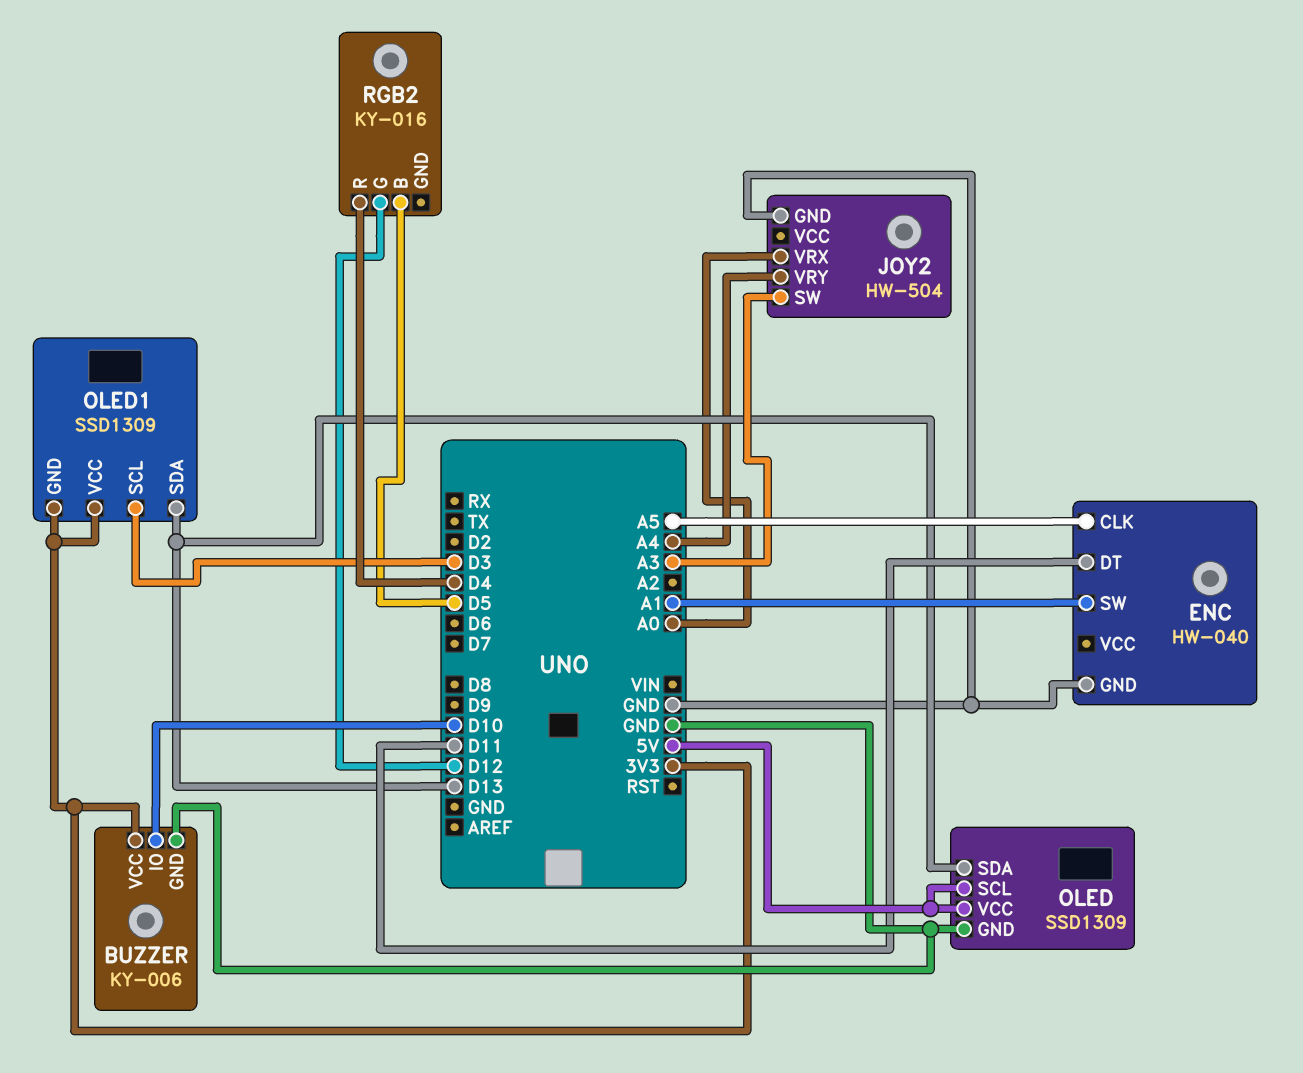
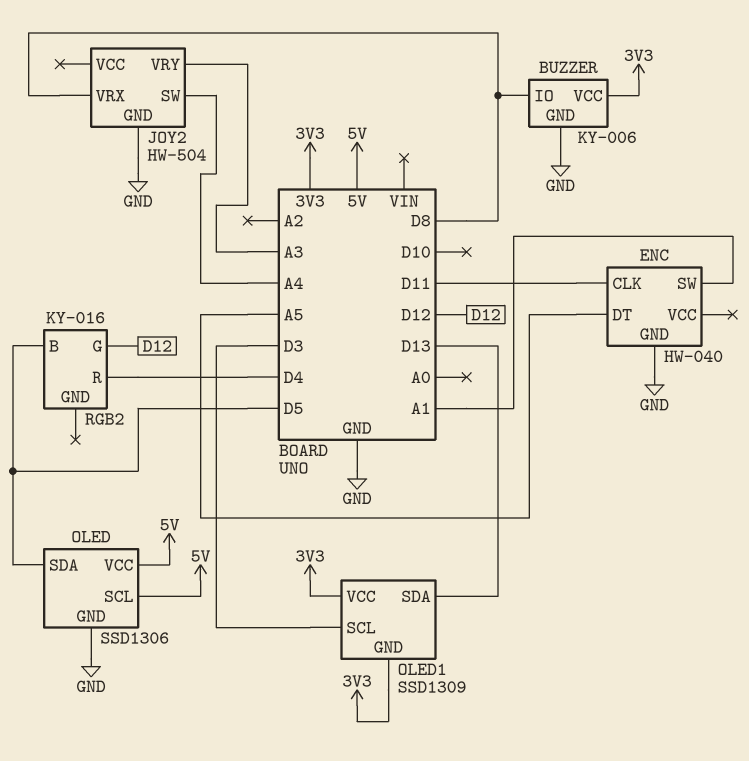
BUZZER pin IO: D10 -> D8
ENC pin CLK: A5 -> D11
ENC pin DT: D11 -> A5
JOY2 pin SW: A3 -> A4
JOY2 pin VRX: A0 -> D8
JOY2 pin VRY: A4 -> A3
OLED: SSD1309 -> SSD1306
OLED pin SDA: D13 -> D5

